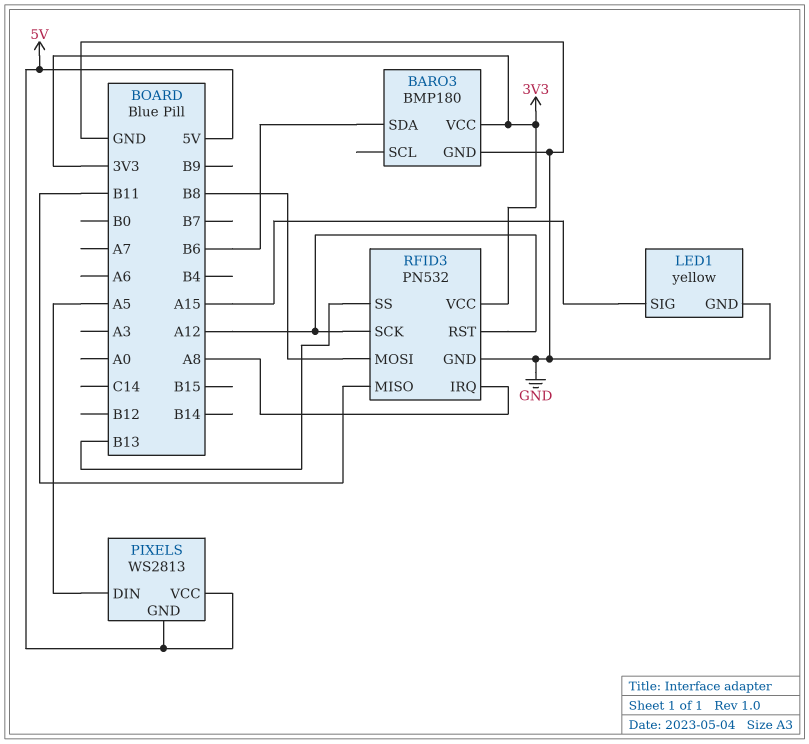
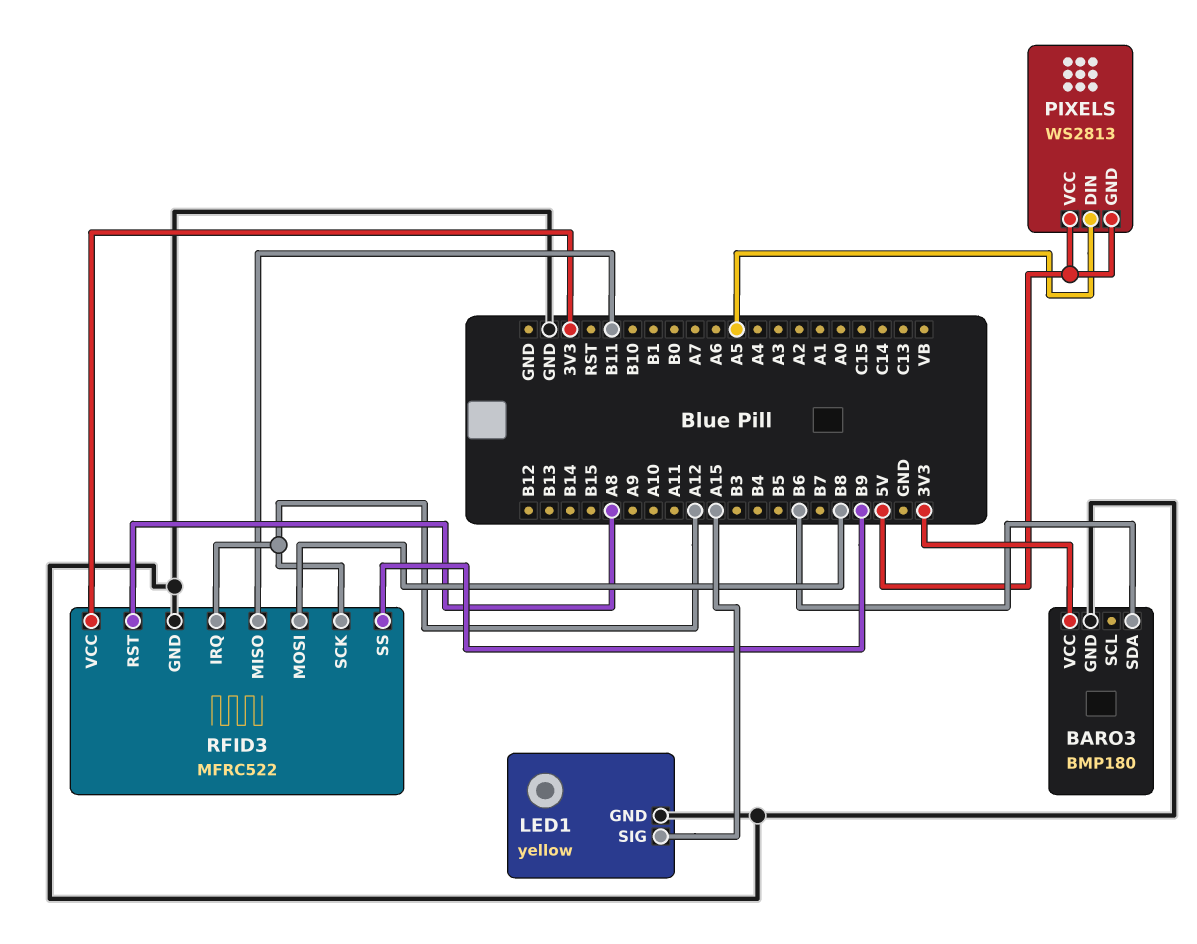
RFID3: PN532 -> MFRC522
RFID3 pin IRQ: A8 -> A12
RFID3 pin RST: A12 -> A8
RFID3 pin SS: B13 -> B9

